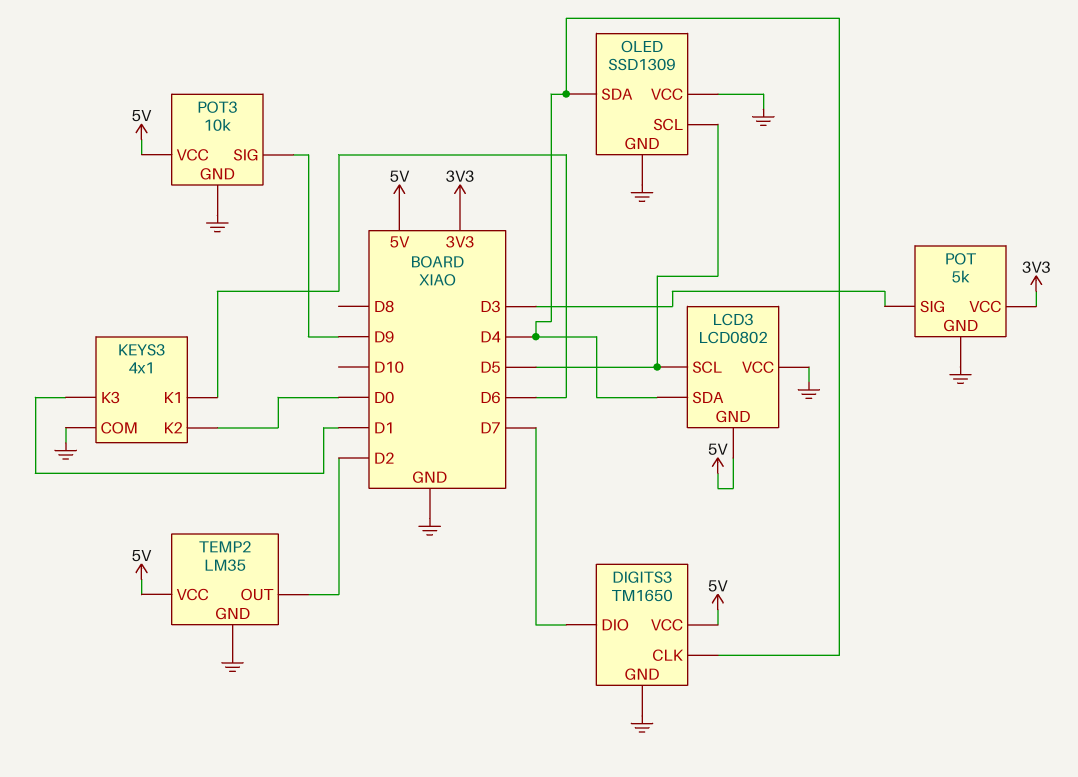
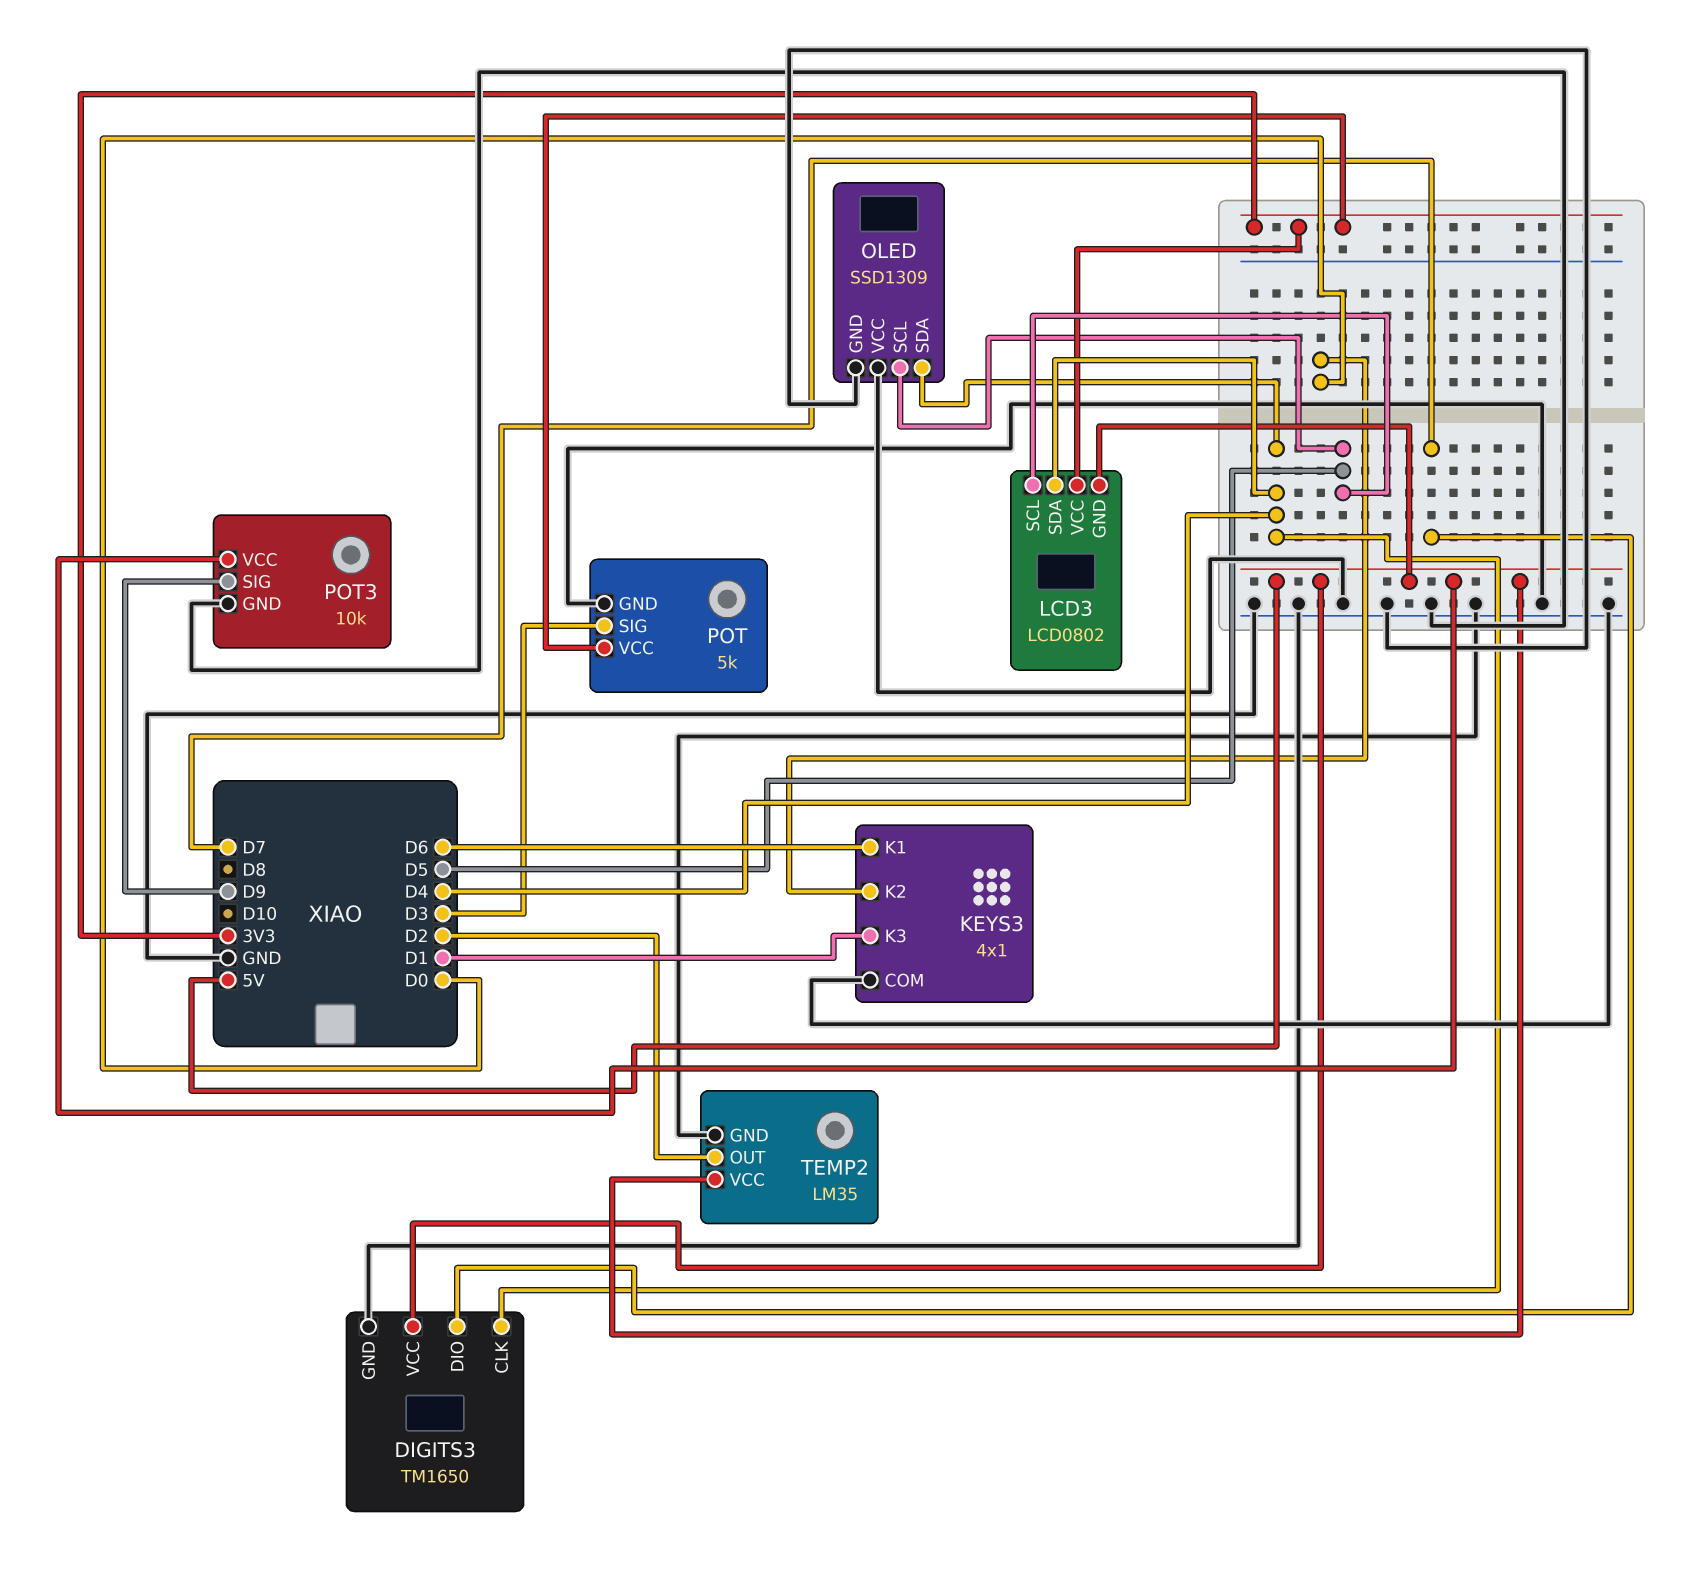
LCD3 pin VCC: GND -> 3V3

